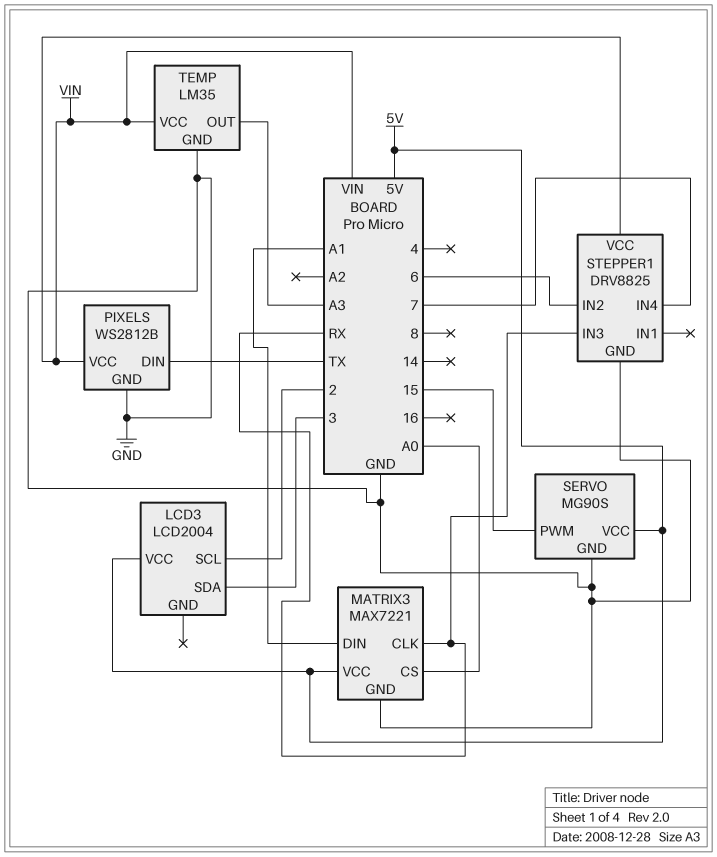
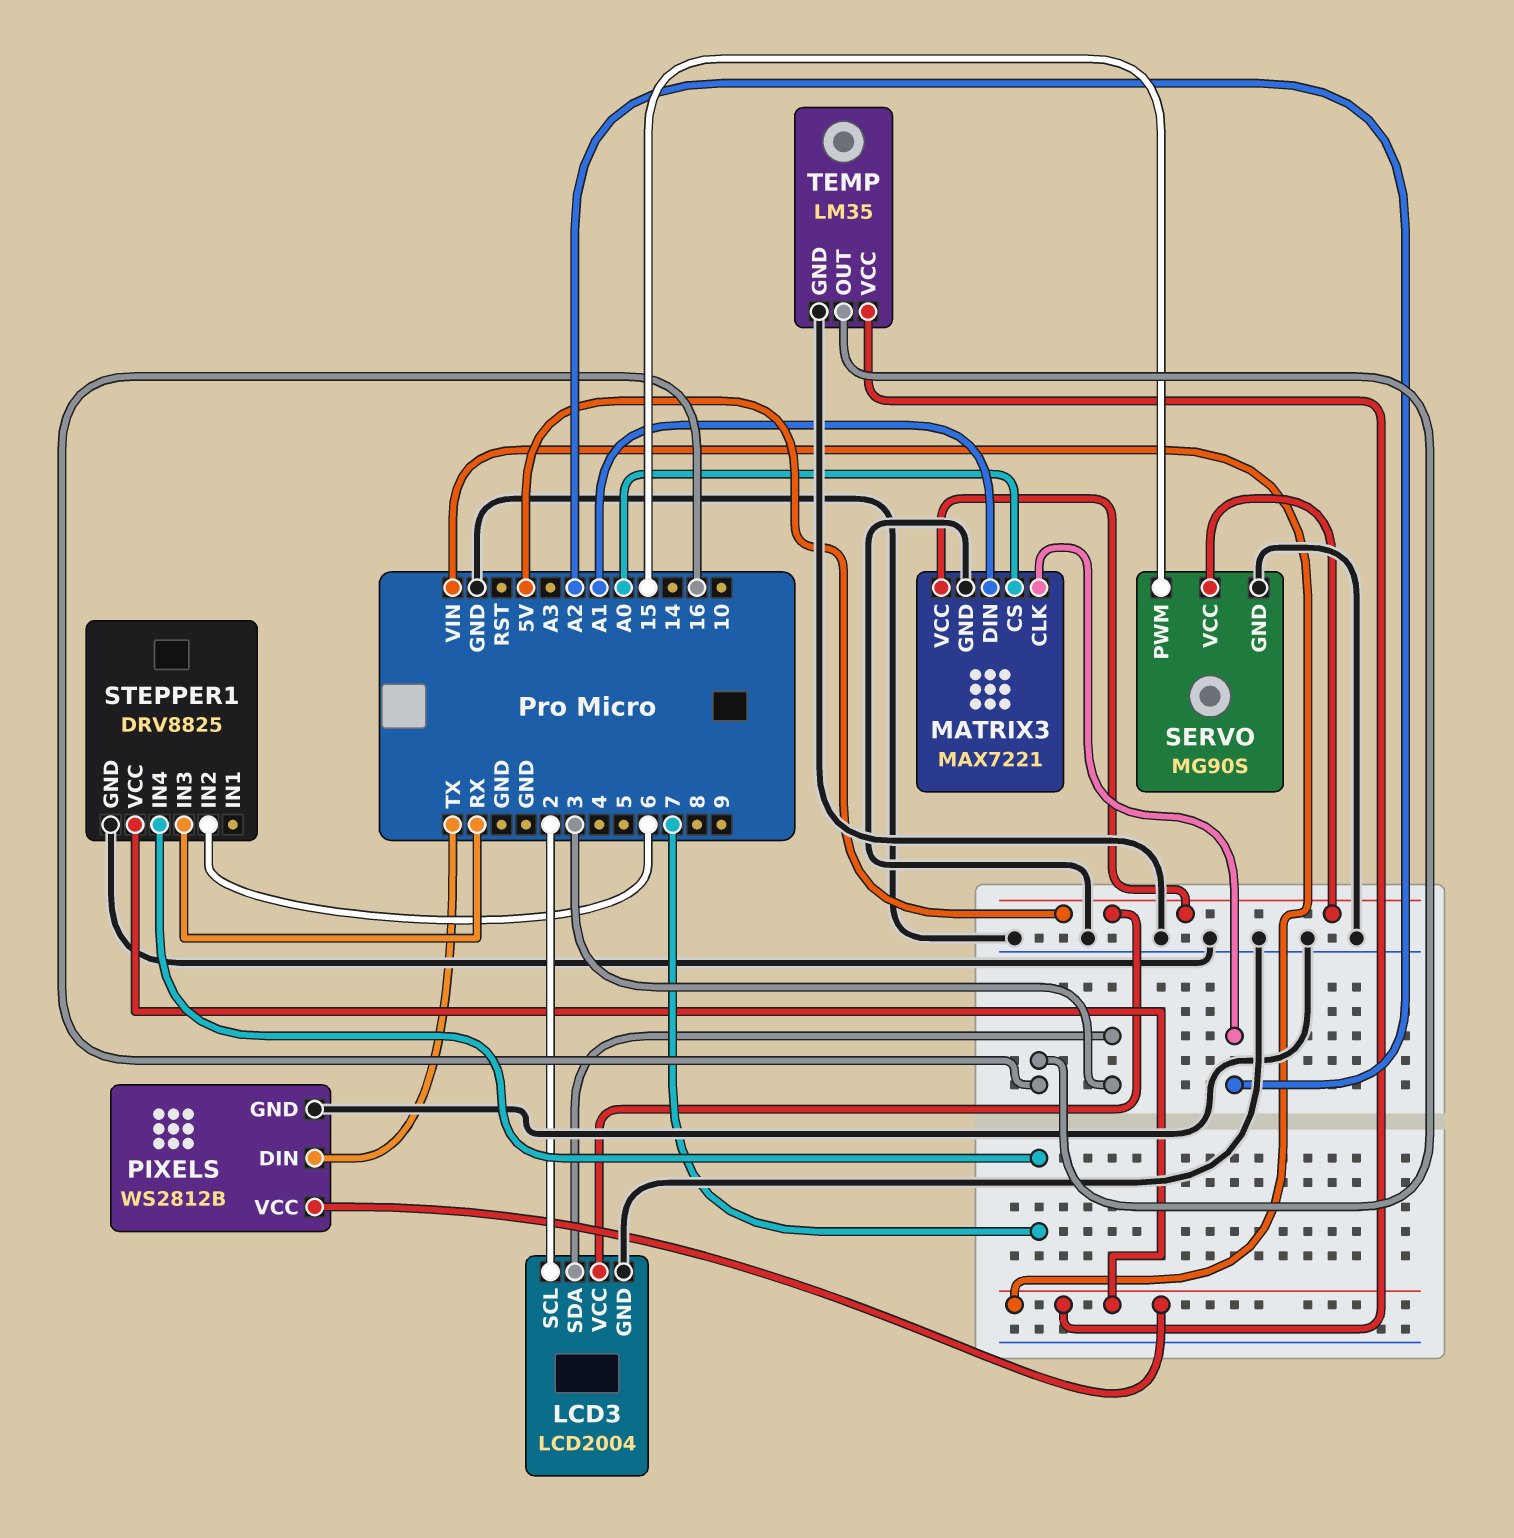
LCD3 pin GND: none -> GND
MATRIX3 pin CLK: RX -> A2
TEMP pin OUT: A3 -> 16

